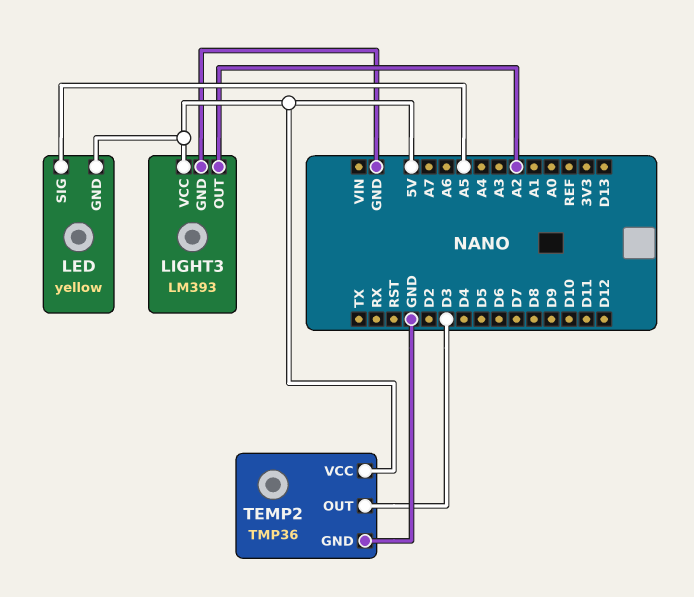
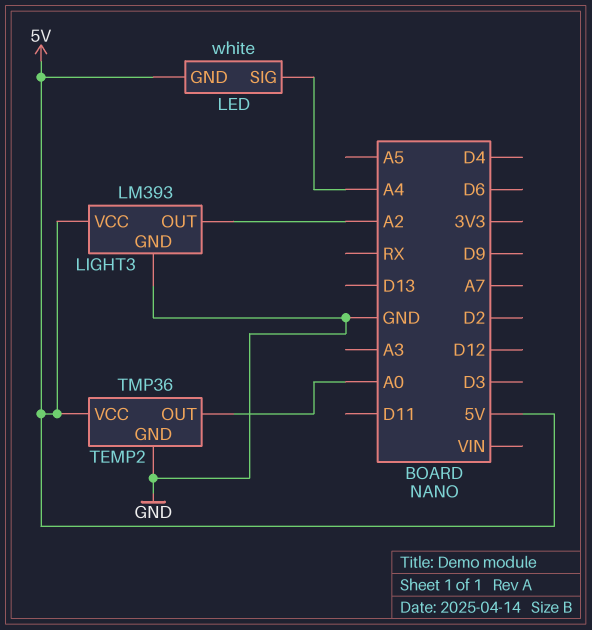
LED: yellow -> white
LED pin SIG: A5 -> A4
TEMP2 pin OUT: D3 -> A0

